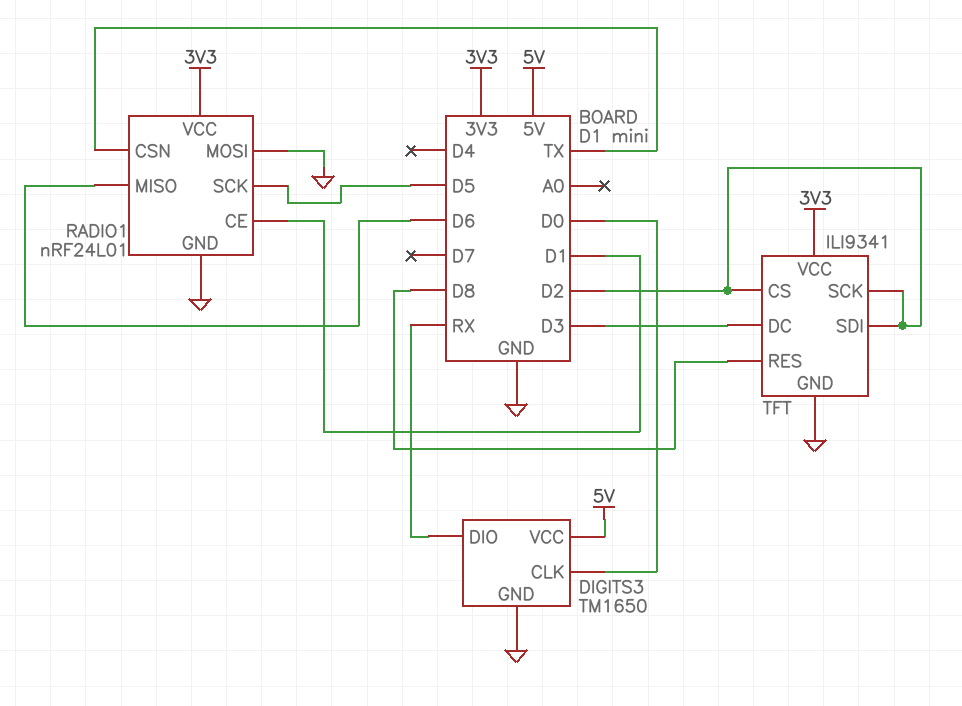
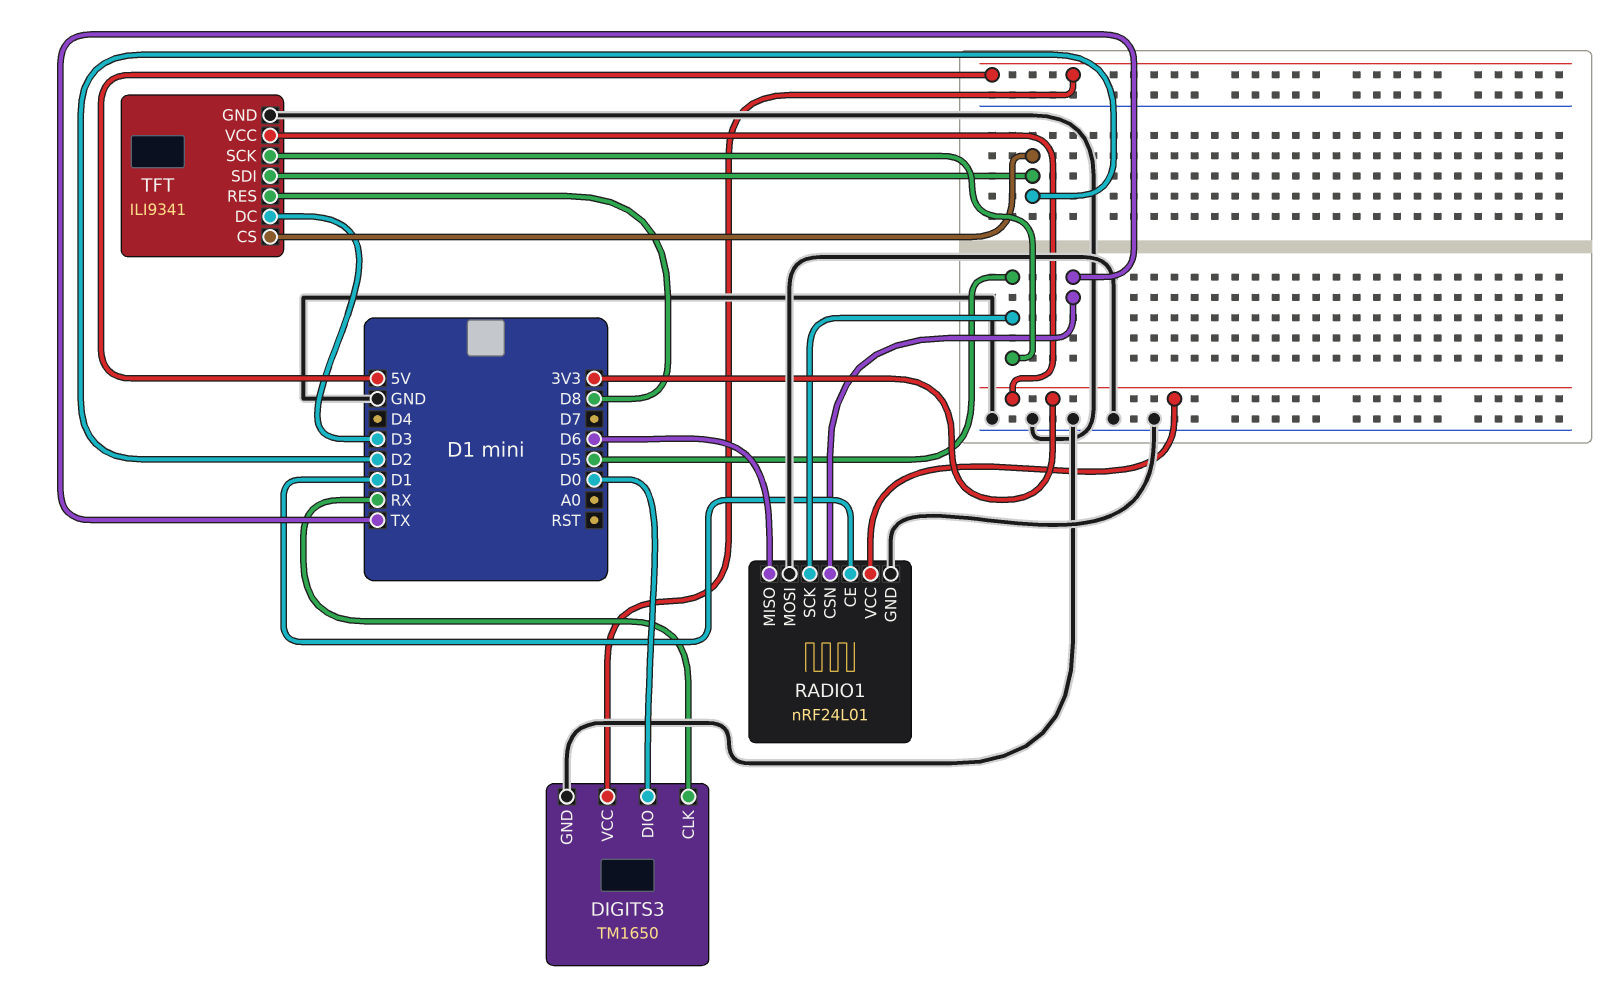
DIGITS3 pin CLK: D0 -> RX
DIGITS3 pin DIO: RX -> D0
TFT pin SCK: D2 -> D5

